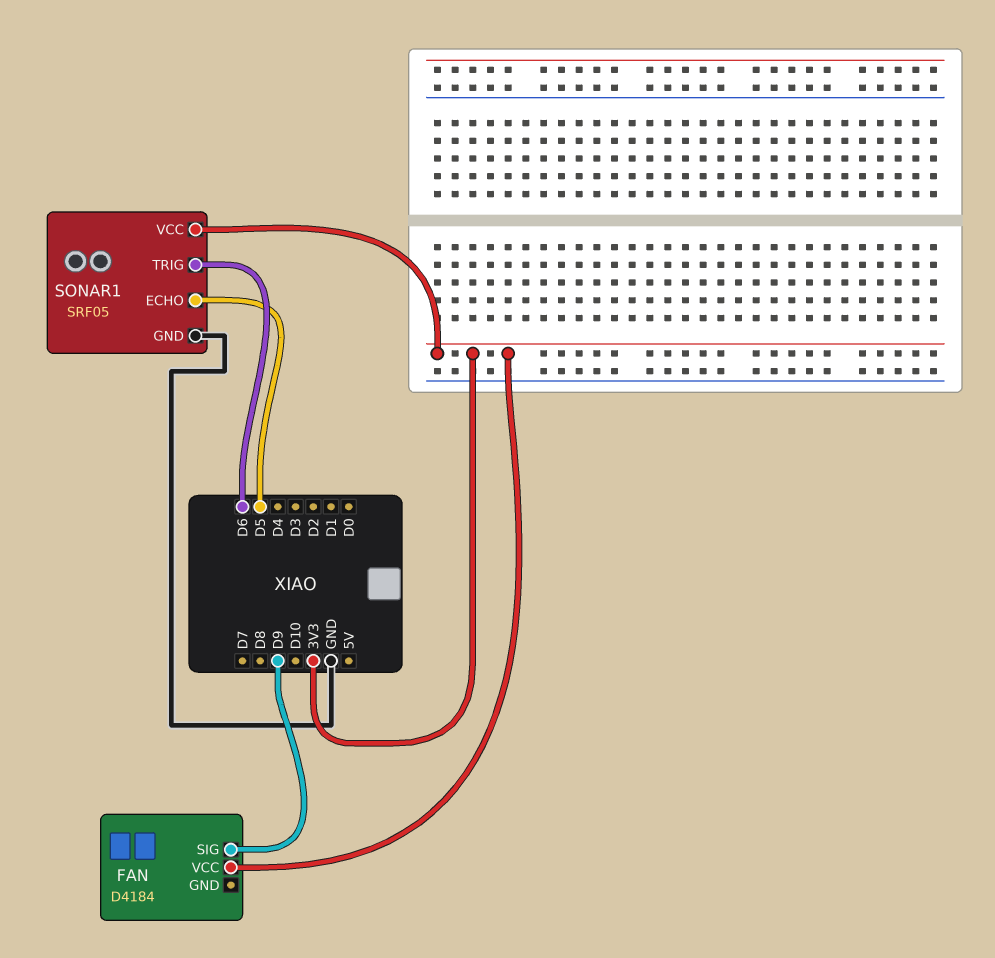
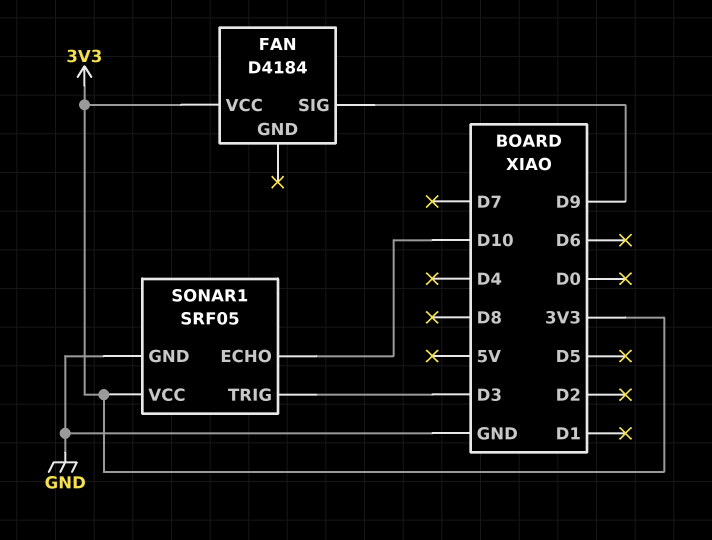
SONAR1 pin ECHO: D5 -> D10
SONAR1 pin TRIG: D6 -> D3

